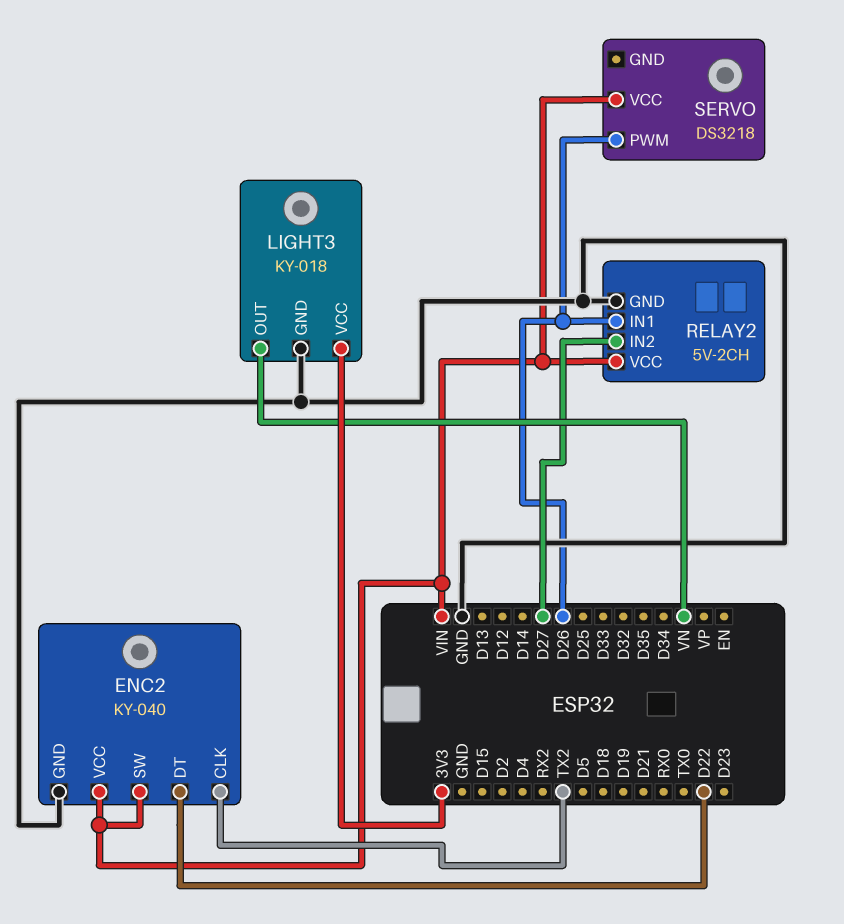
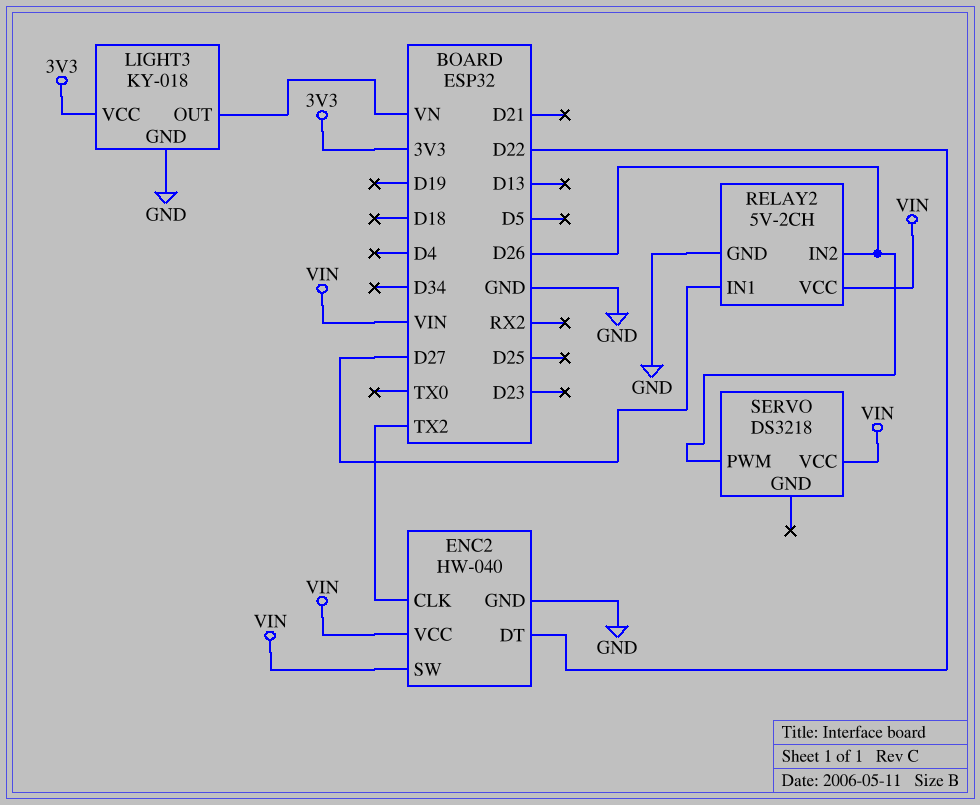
ENC2: KY-040 -> HW-040
RELAY2 pin IN1: D26 -> D27
RELAY2 pin IN2: D27 -> D26

